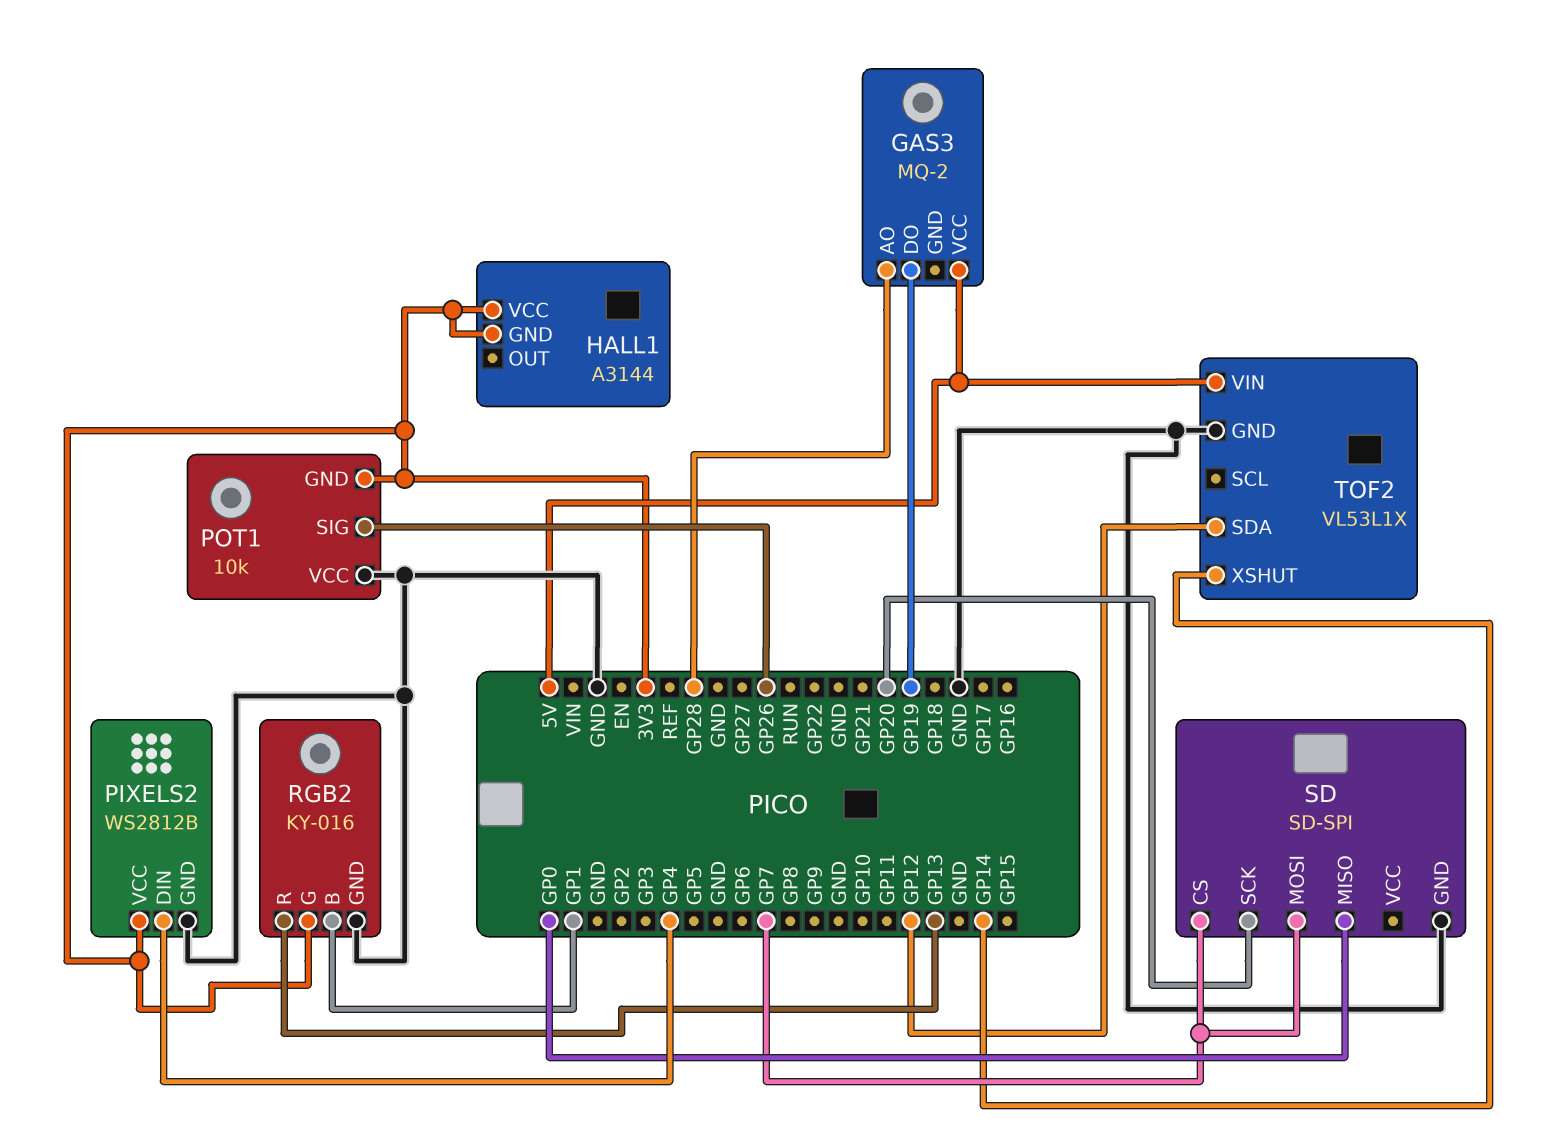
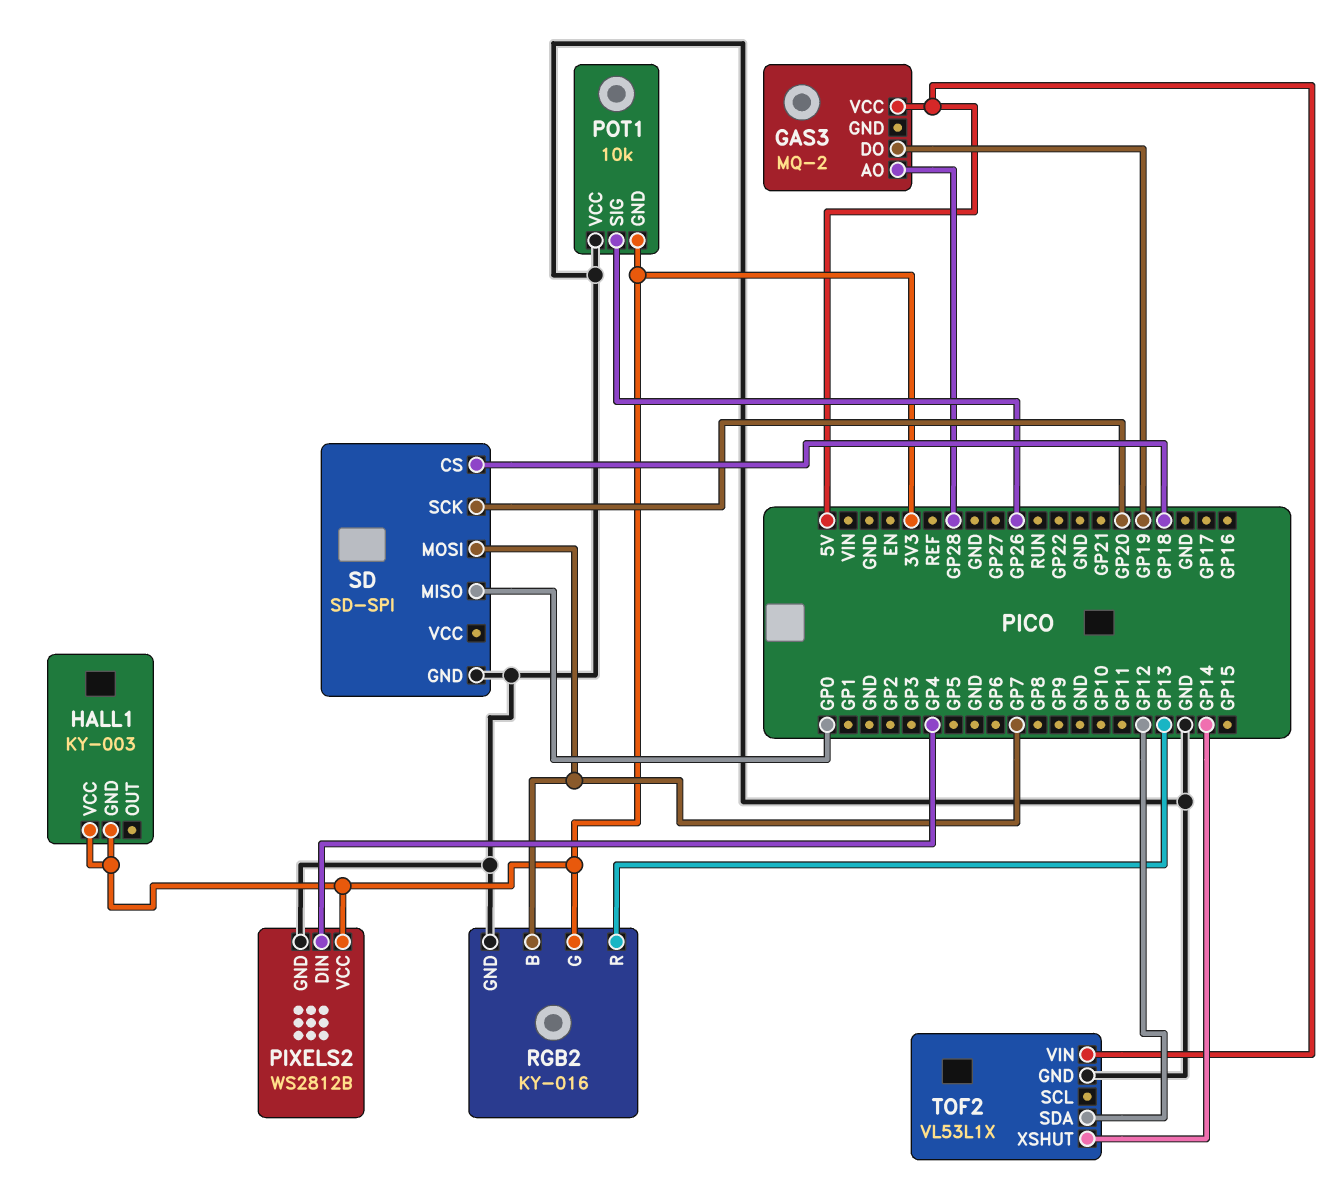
HALL1: A3144 -> KY-003
RGB2 pin B: GP1 -> GP7
SD pin CS: GP7 -> GP18

